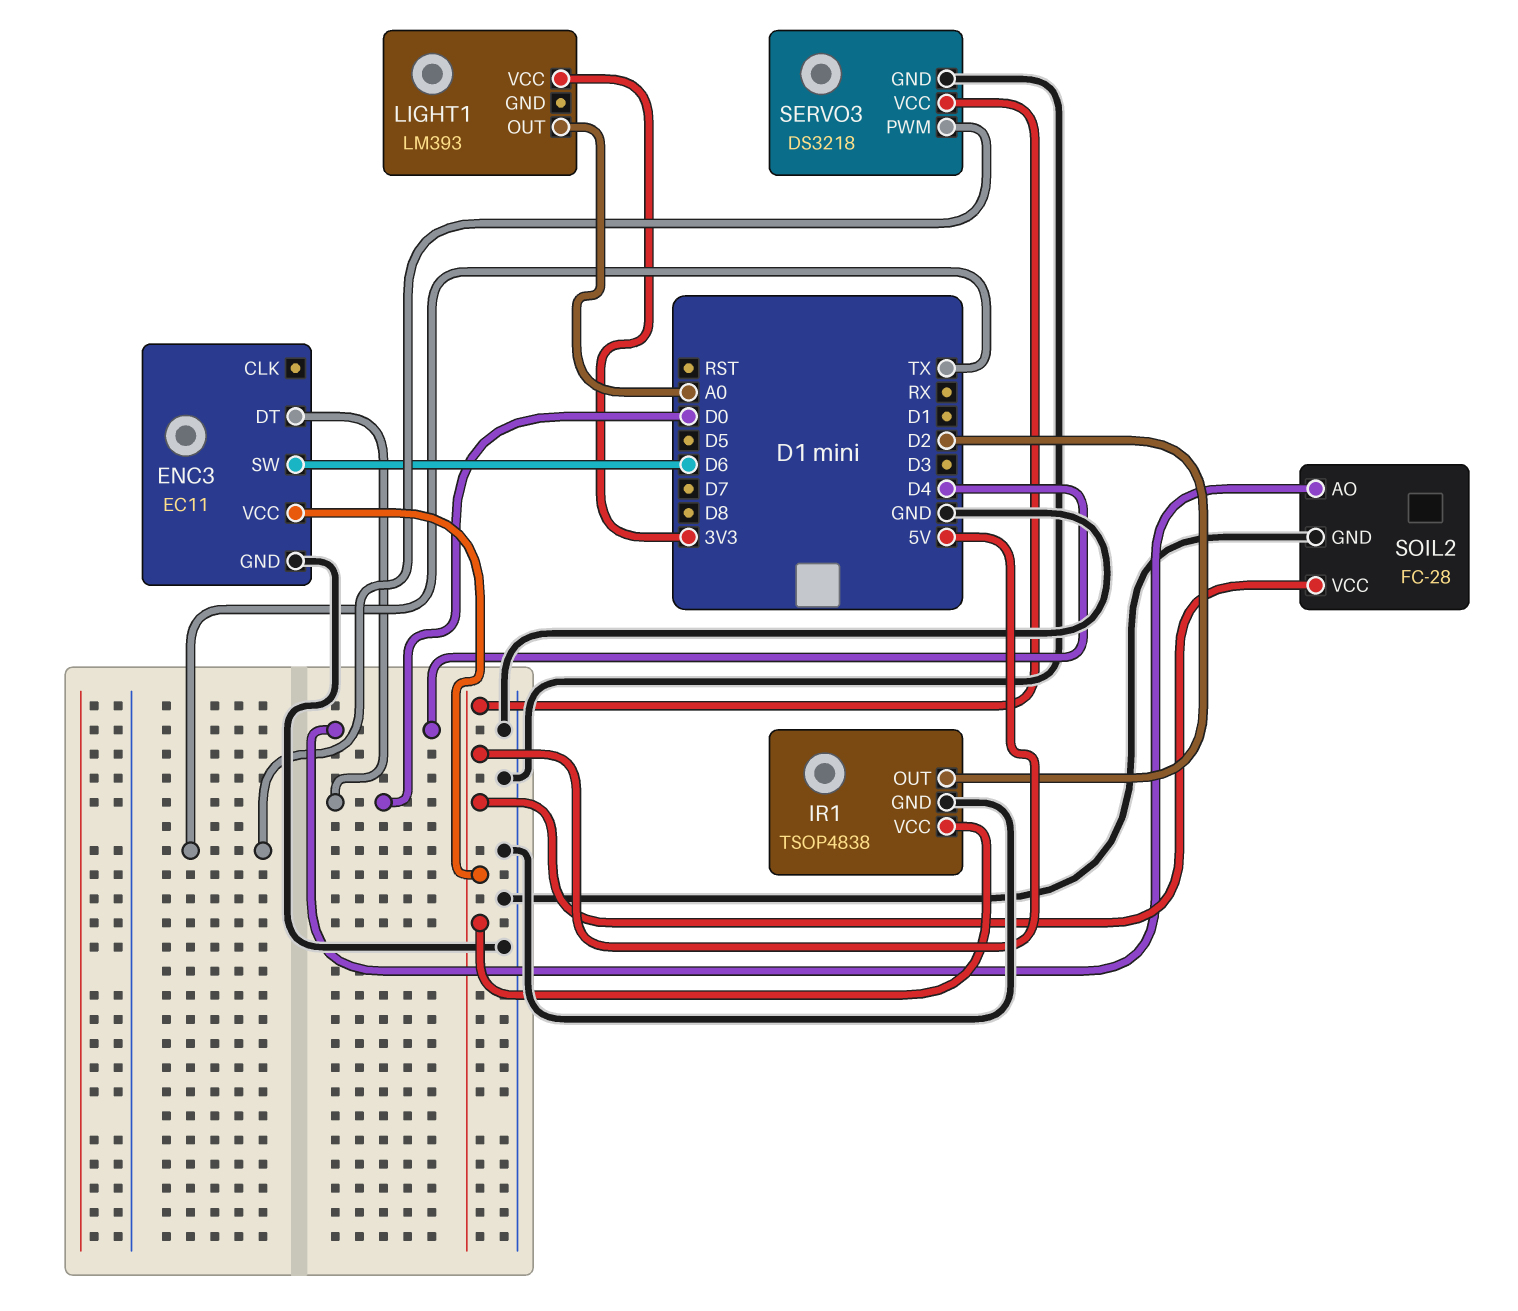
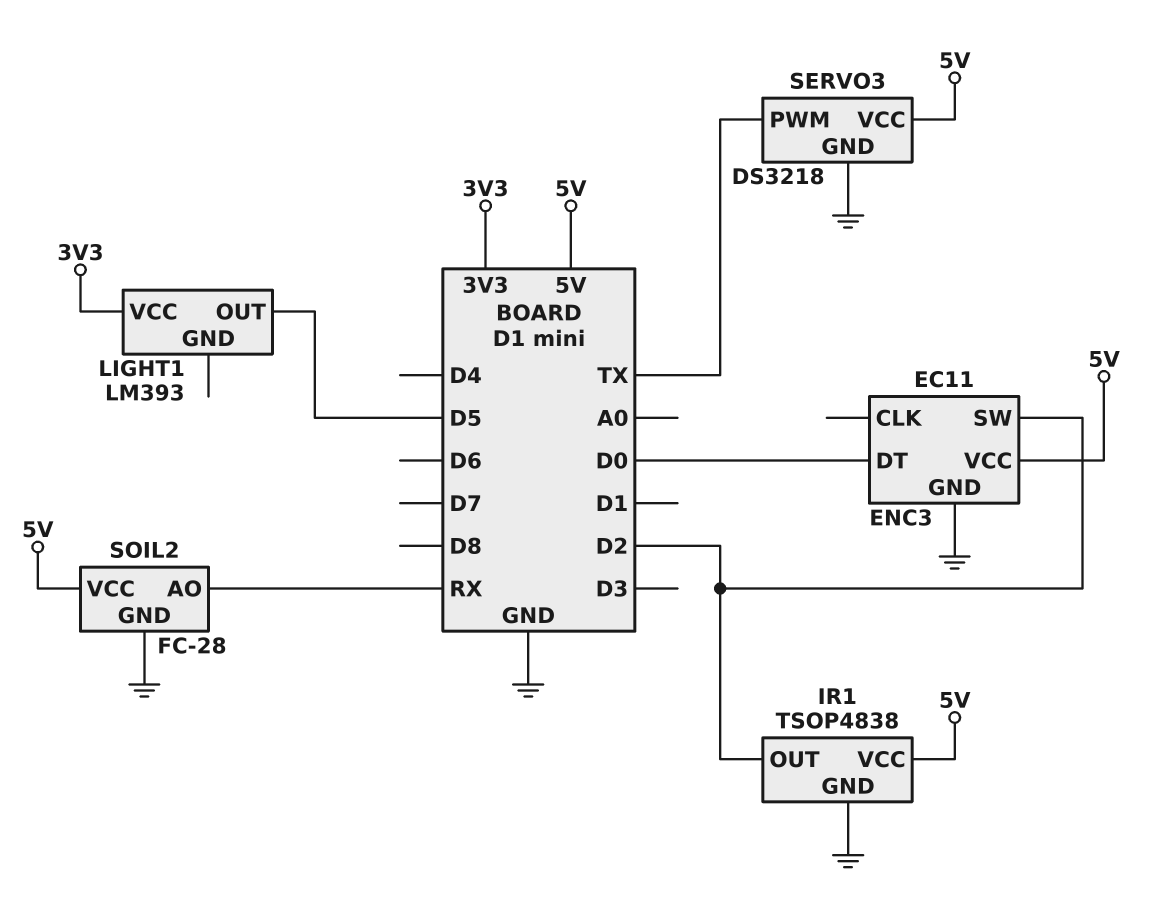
ENC3 pin SW: D6 -> D2
LIGHT1 pin OUT: A0 -> D5
SOIL2 pin AO: D4 -> RX

